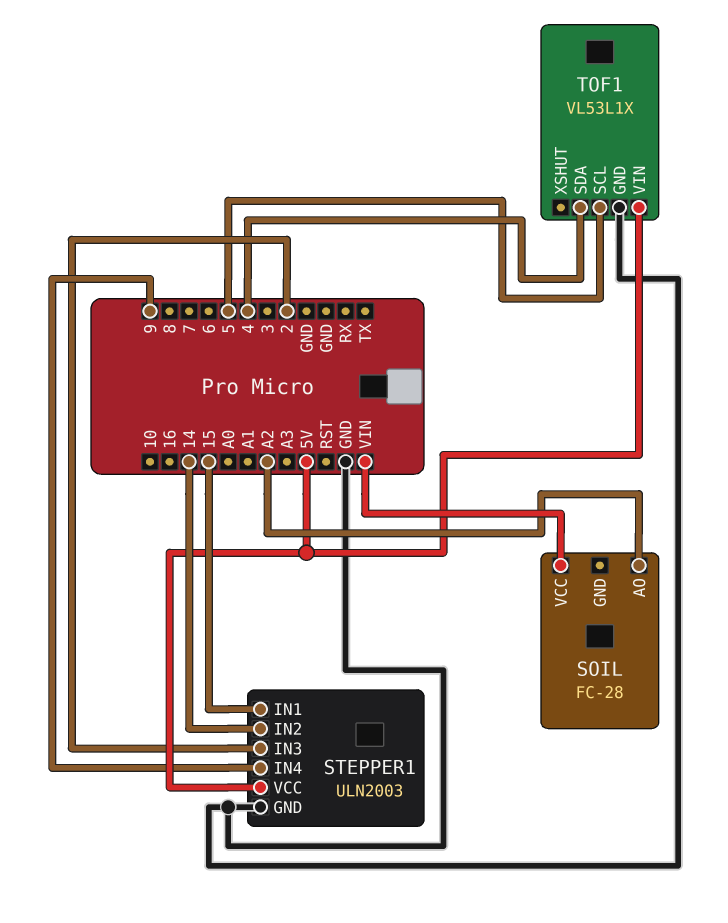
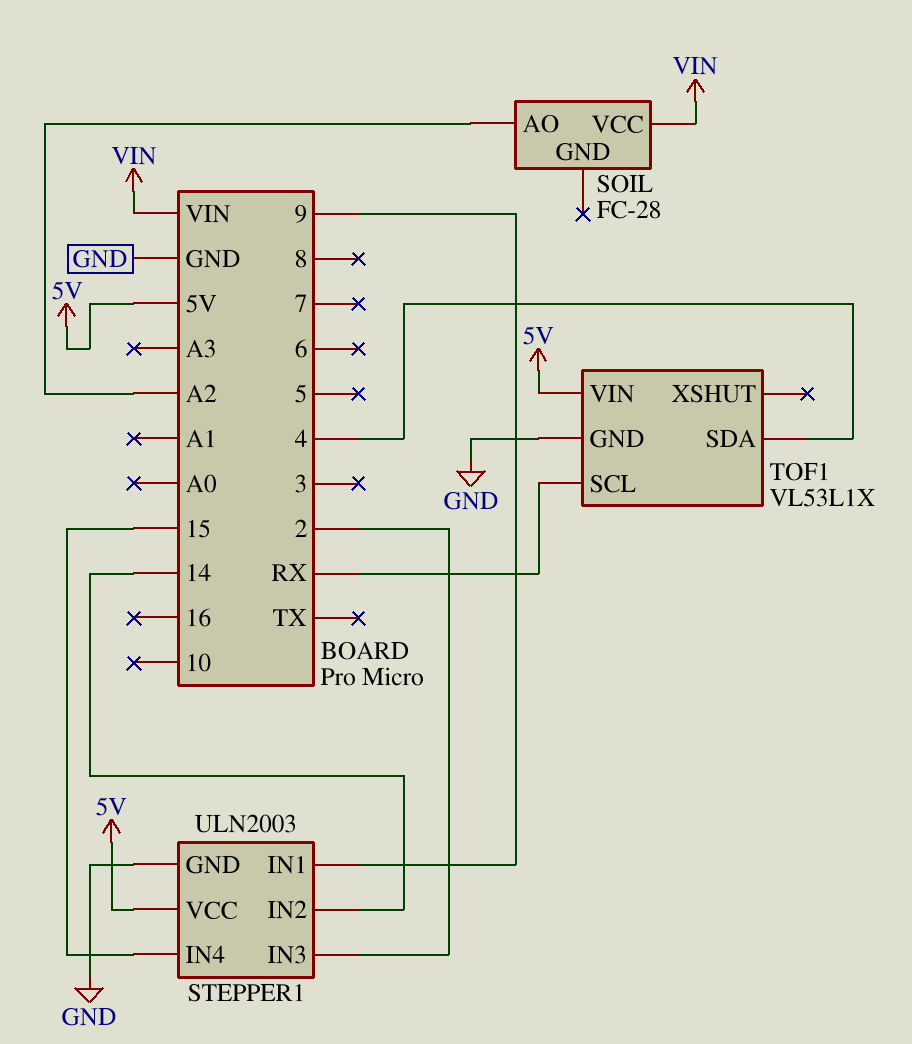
STEPPER1 pin IN1: 15 -> 9
STEPPER1 pin IN4: 9 -> 15
TOF1 pin SCL: 5 -> RX

